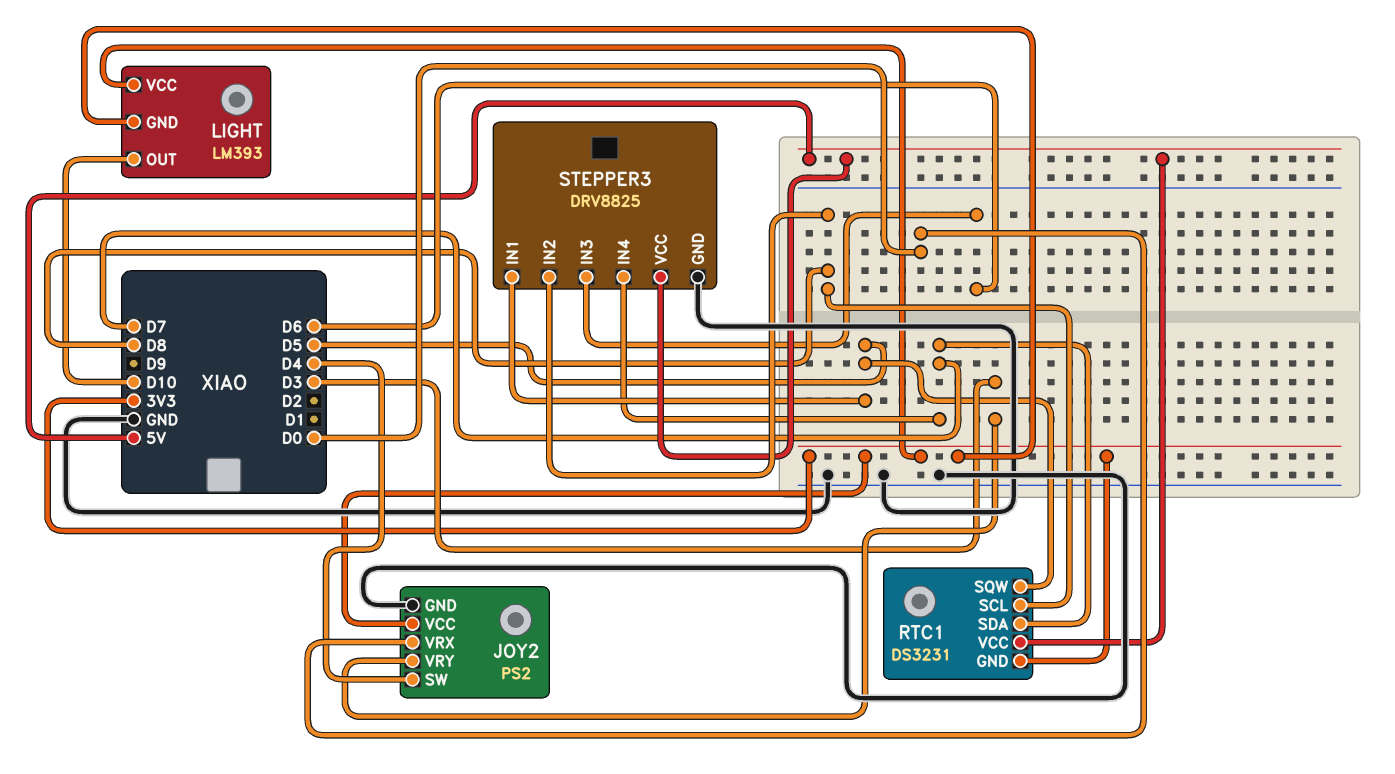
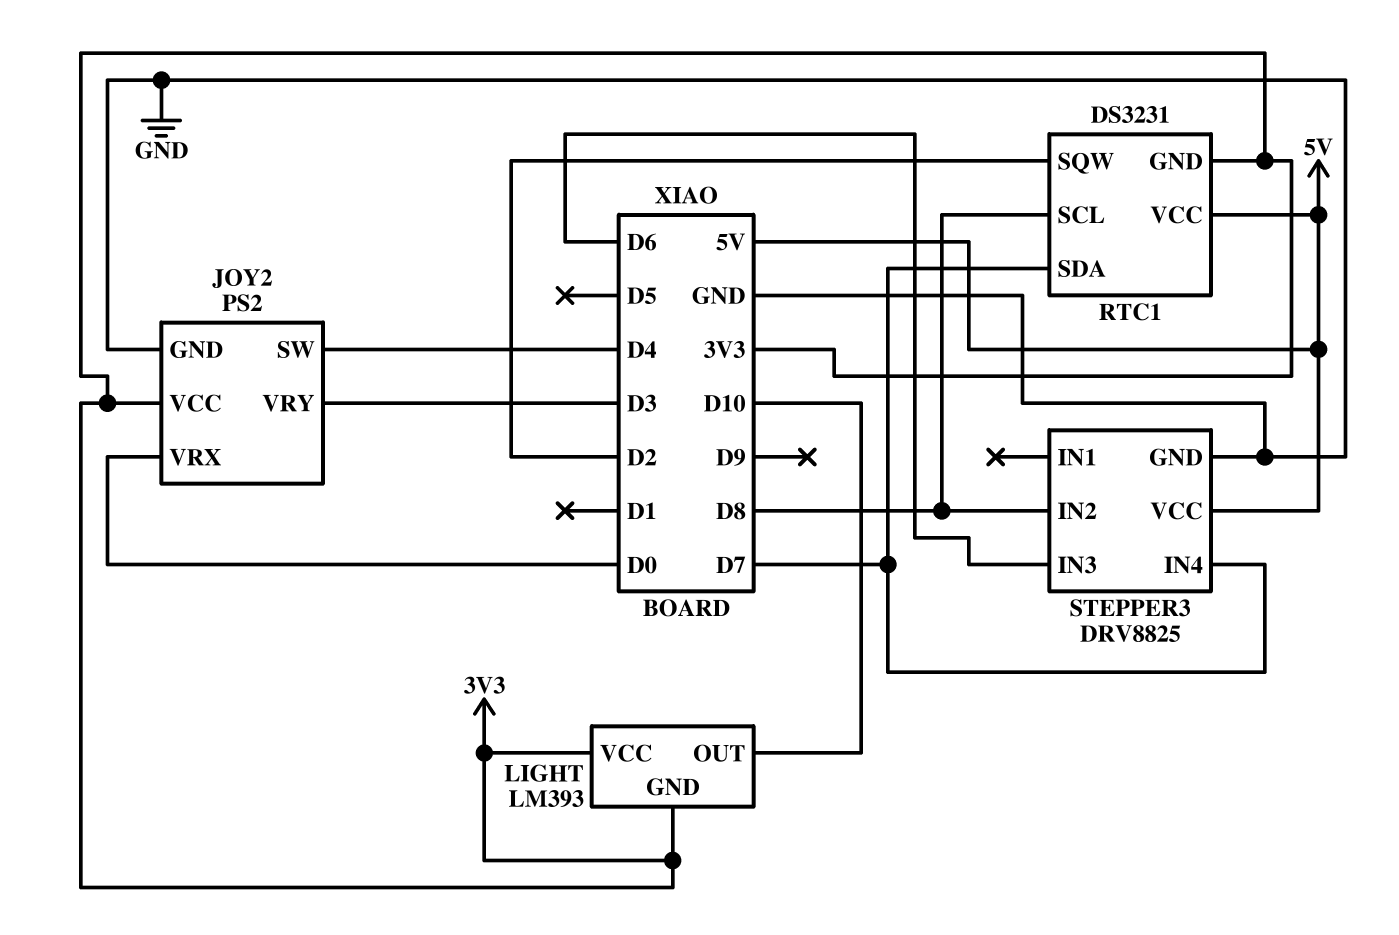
RTC1 pin SQW: D5 -> D2
STEPPER3 pin IN1: D5 -> none

